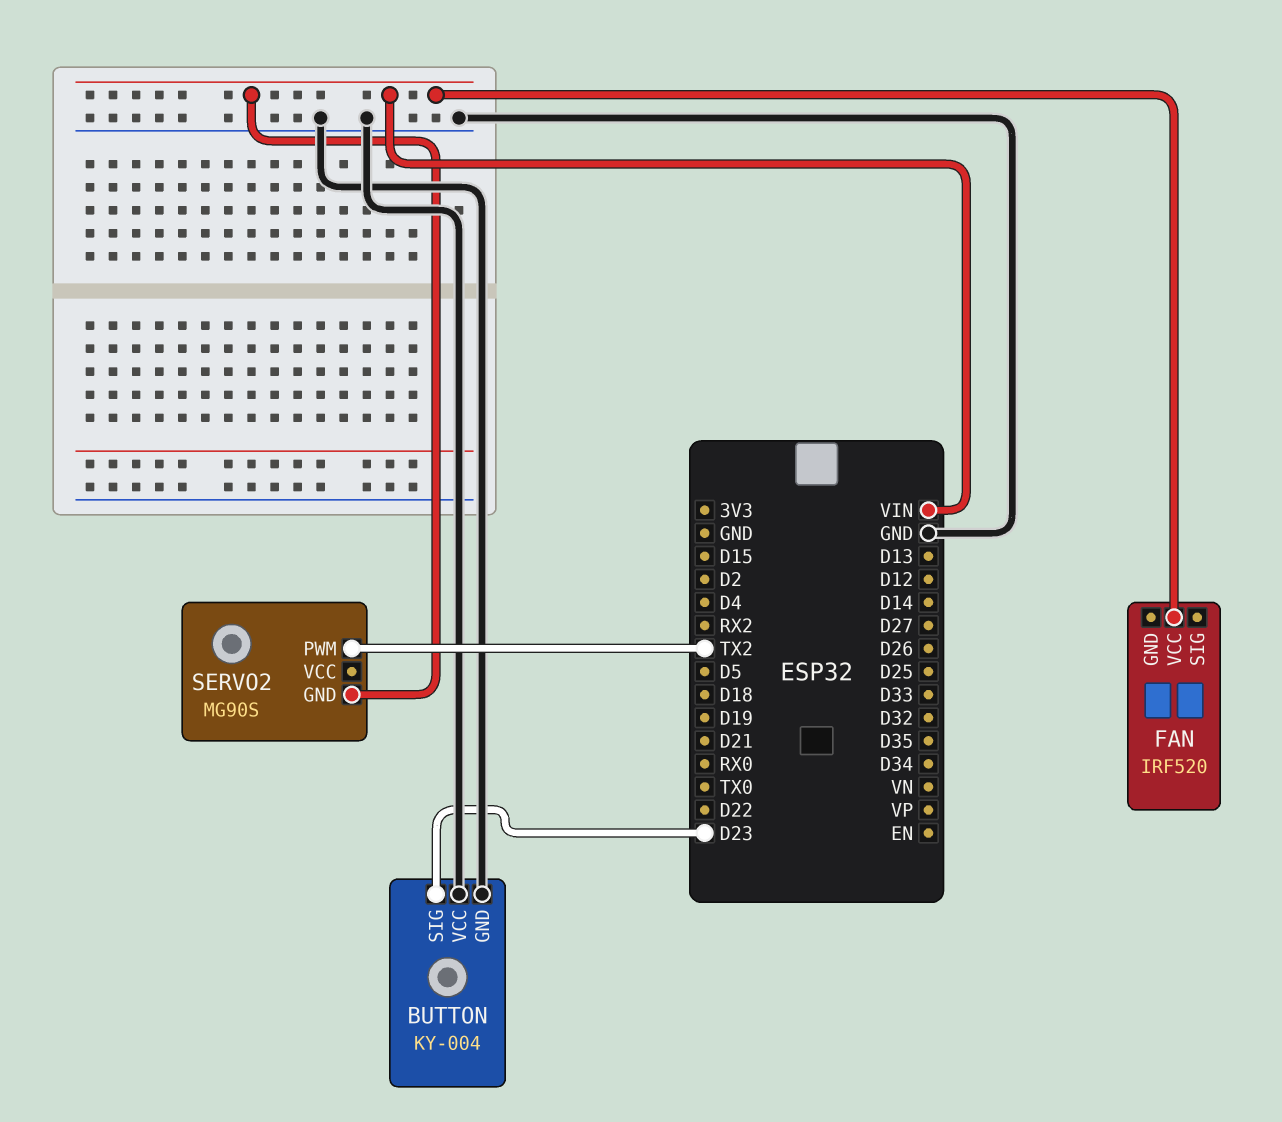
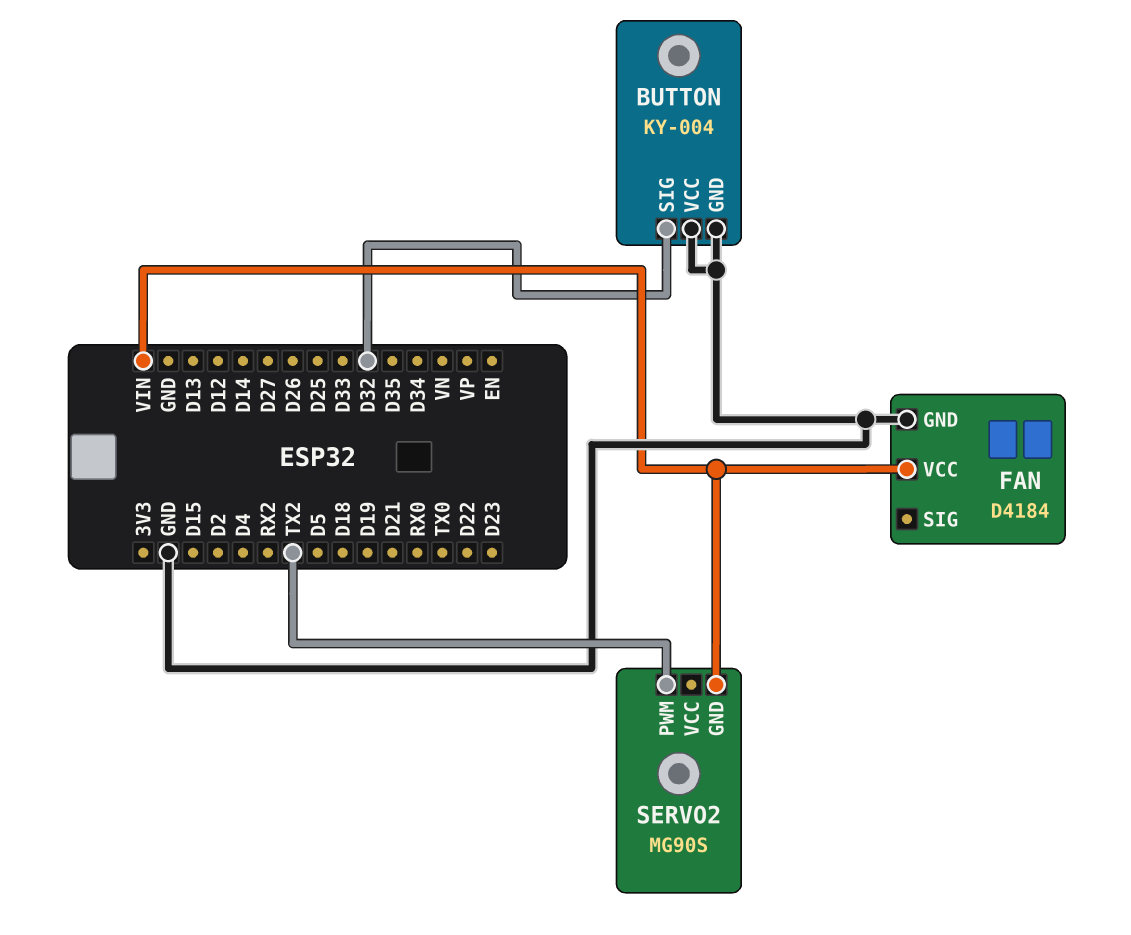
BUTTON pin SIG: D23 -> D32
FAN: IRF520 -> D4184
FAN pin GND: none -> GND

